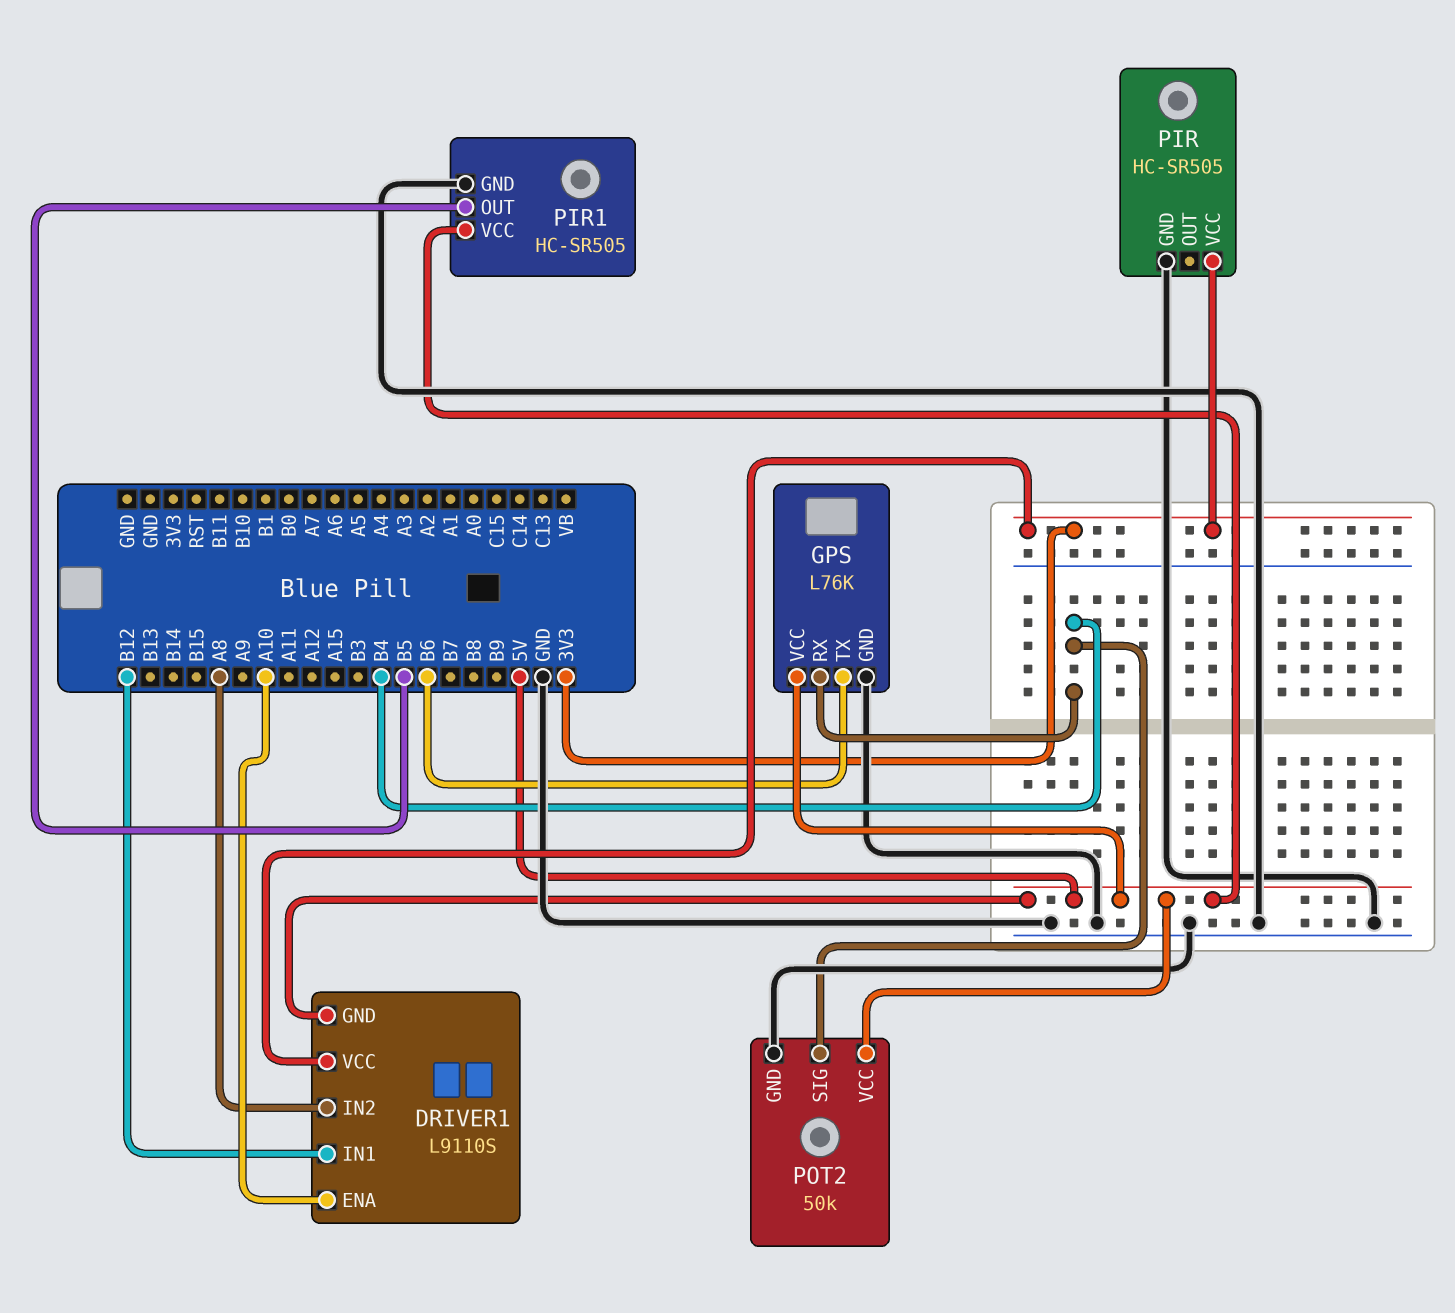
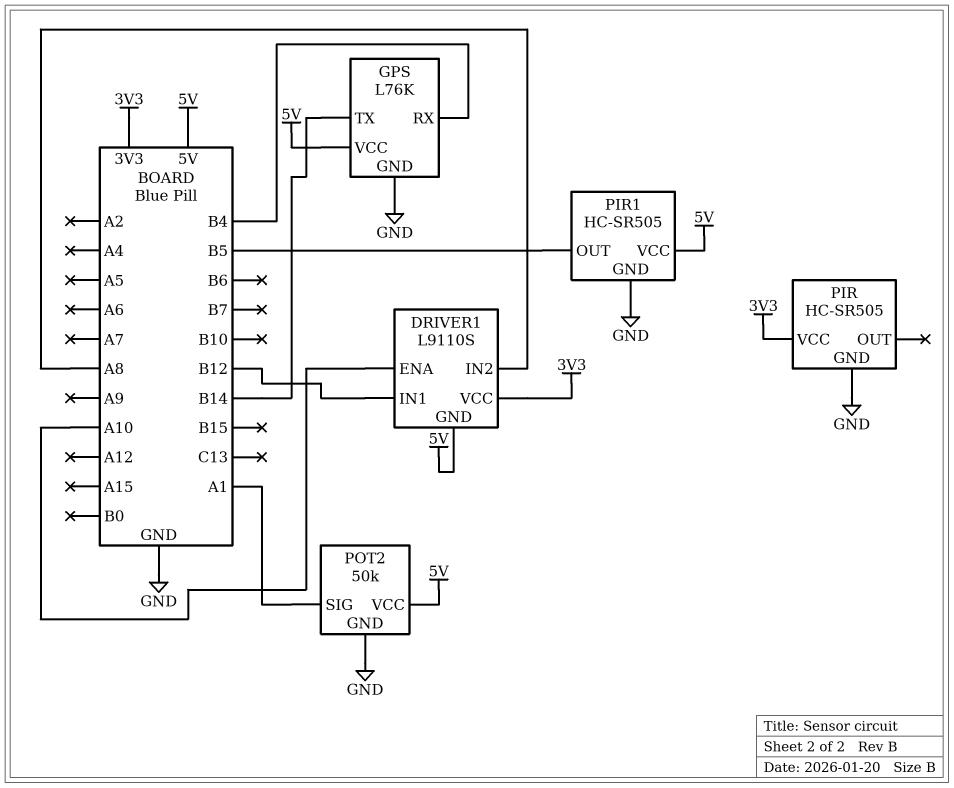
GPS pin TX: B6 -> B14
POT2 pin SIG: B4 -> A1

